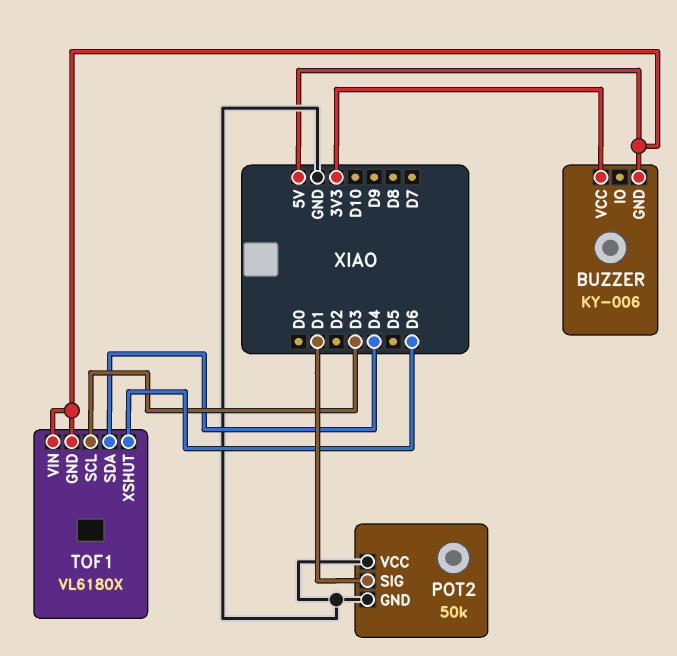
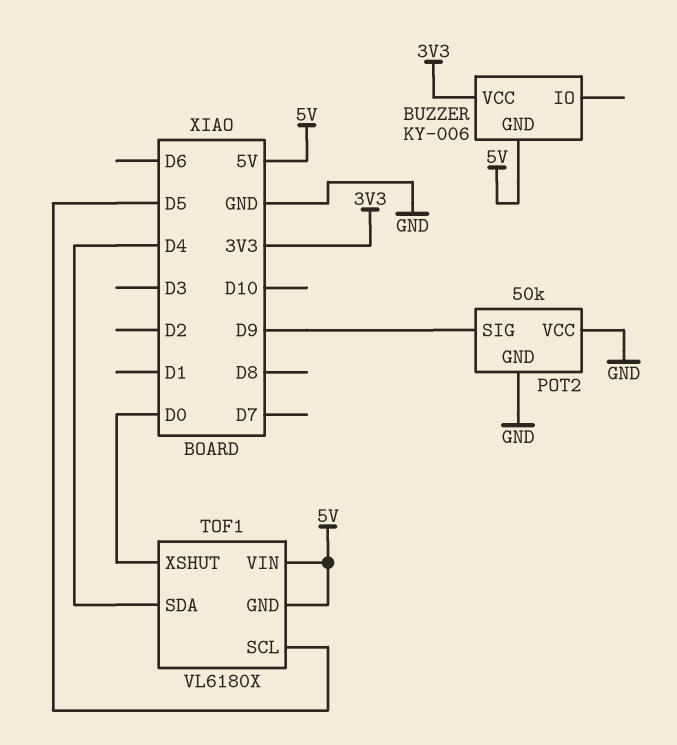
POT2 pin SIG: D1 -> D9
TOF1 pin SCL: D3 -> D5
TOF1 pin XSHUT: D6 -> D0

